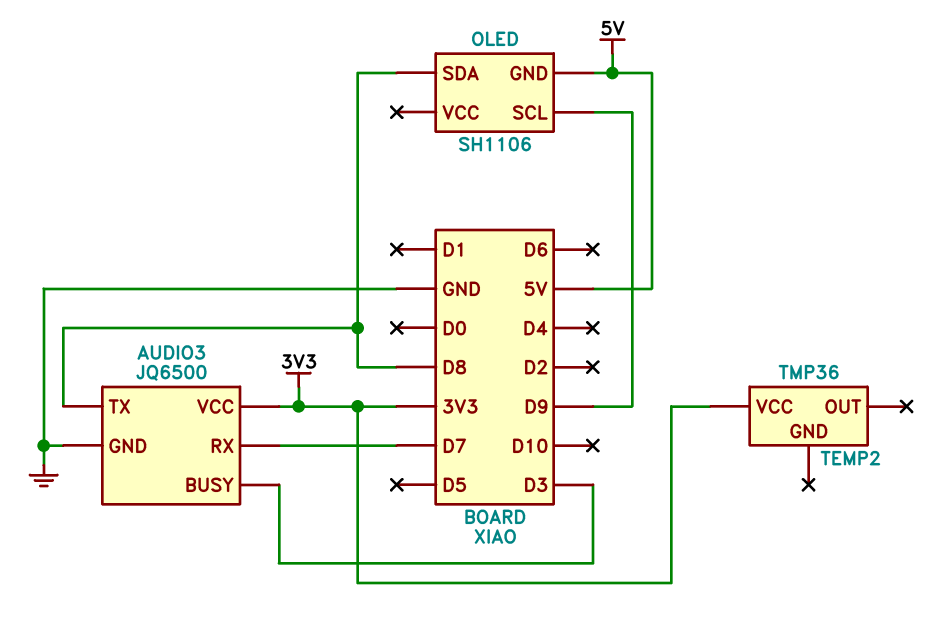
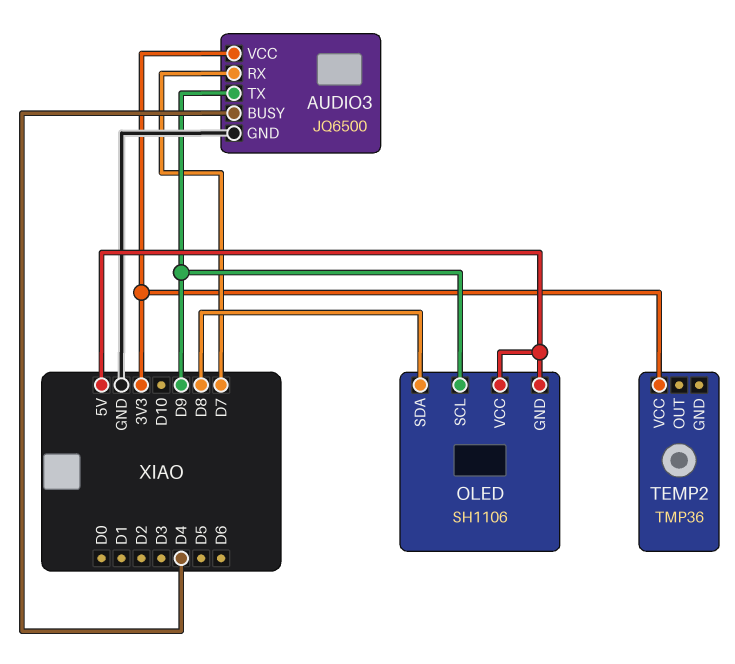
AUDIO3 pin BUSY: D3 -> D4
AUDIO3 pin TX: D8 -> D9
OLED pin VCC: none -> 5V

